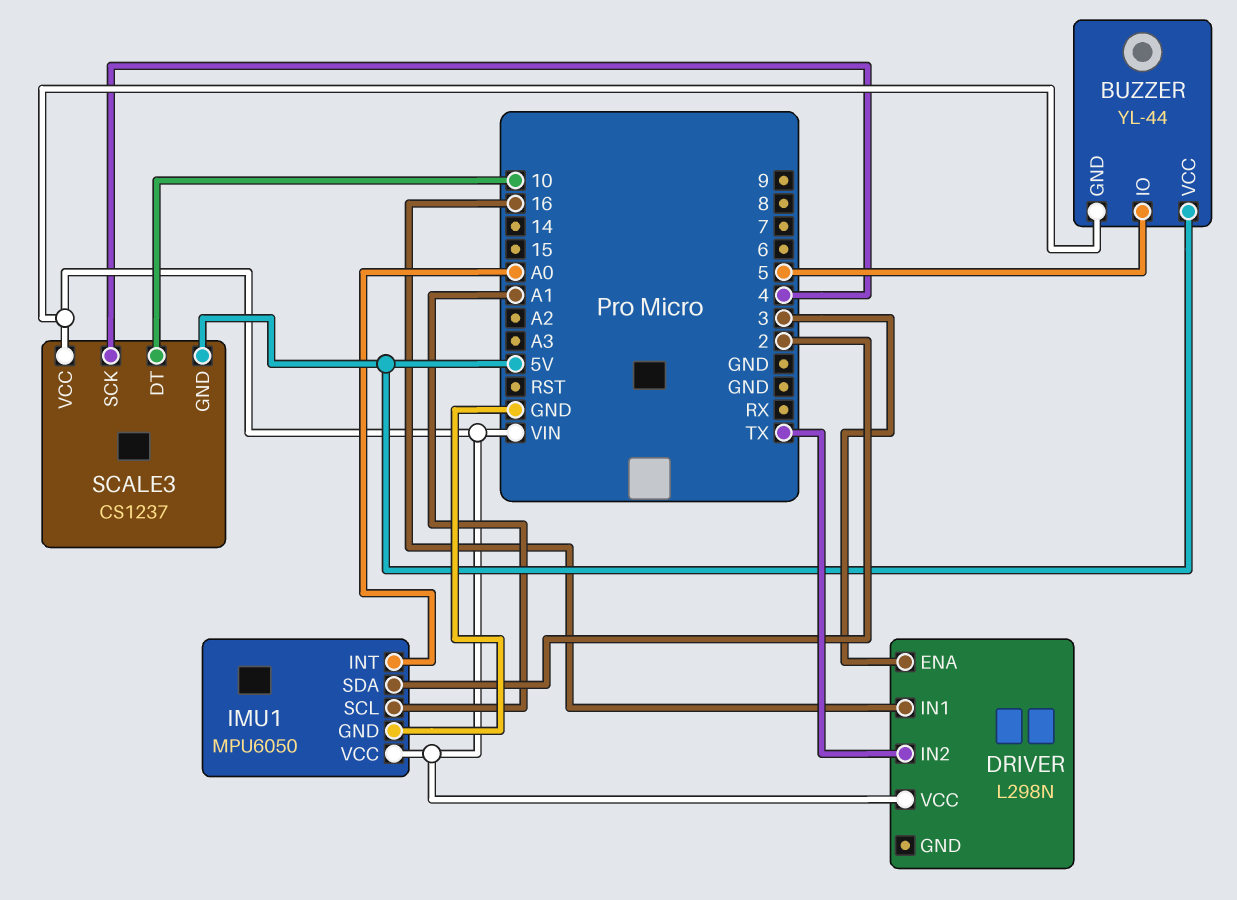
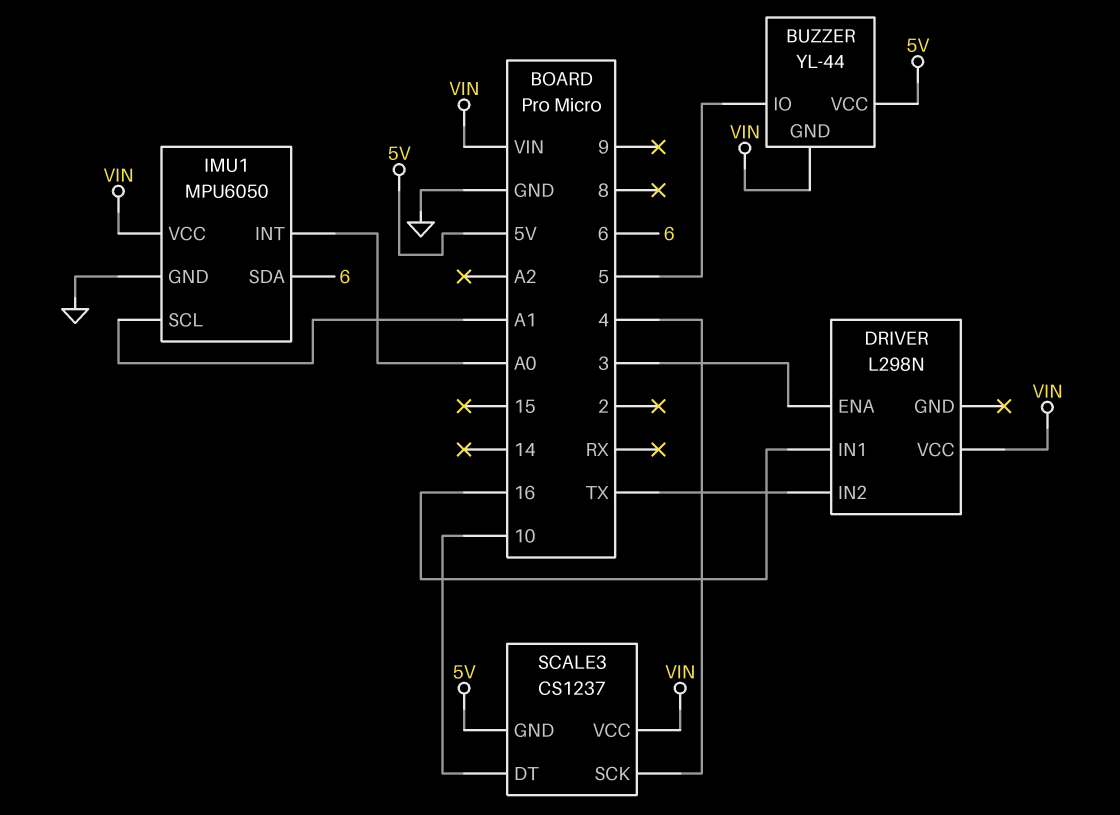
IMU1 pin SDA: 2 -> 6

